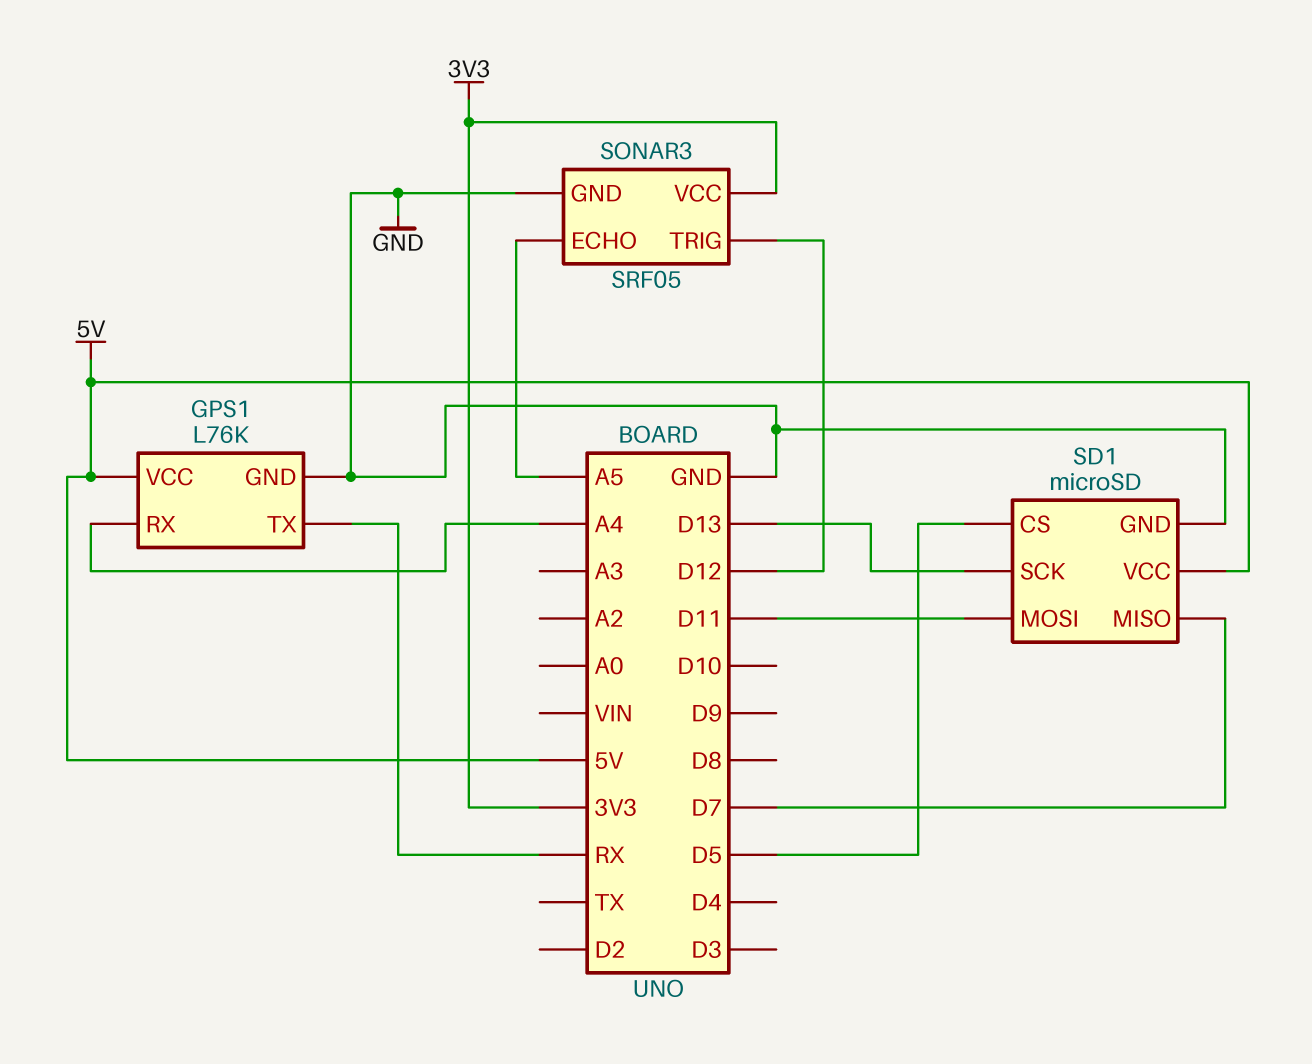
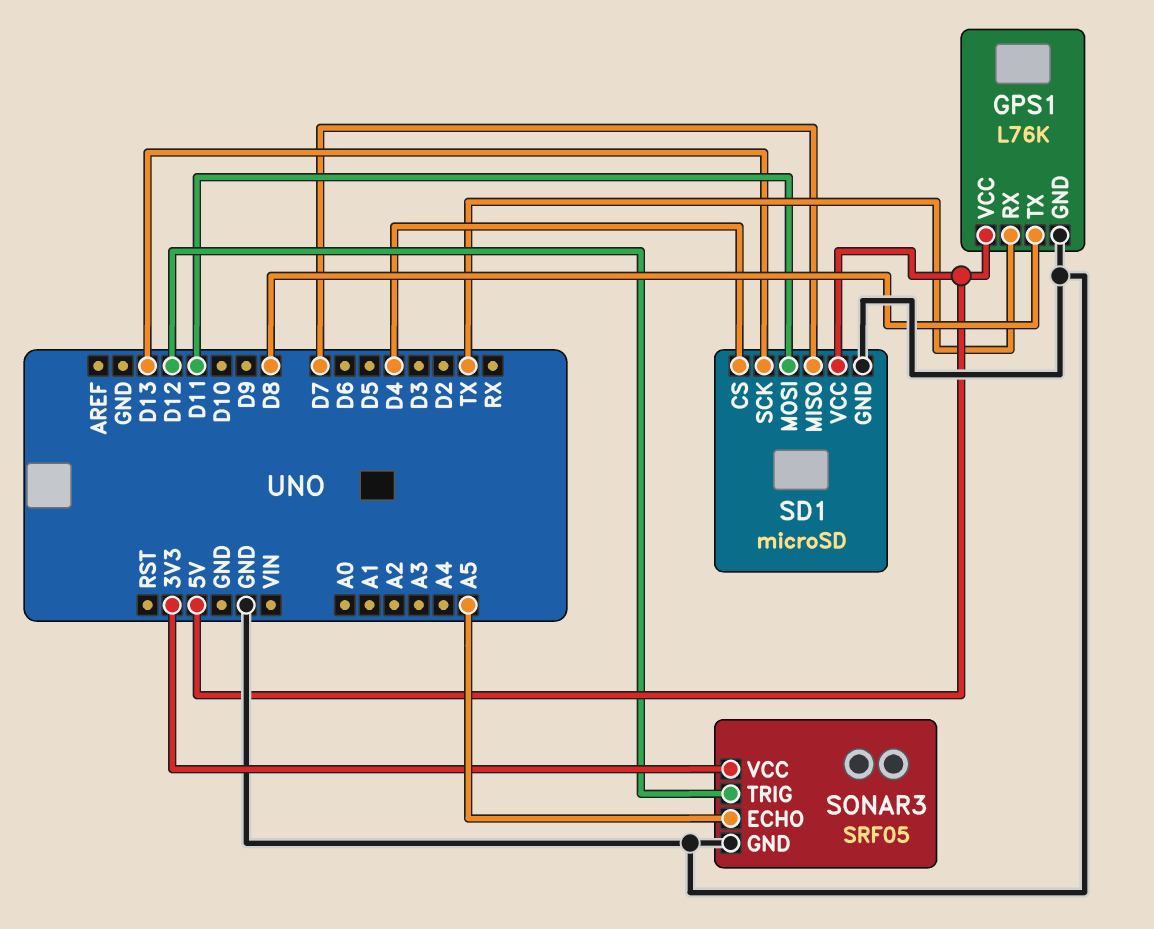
GPS1 pin RX: A4 -> TX
GPS1 pin TX: RX -> D8
SD1 pin CS: D5 -> D4

